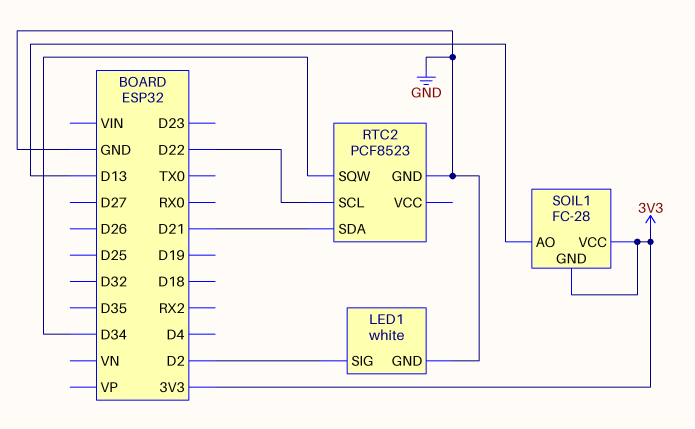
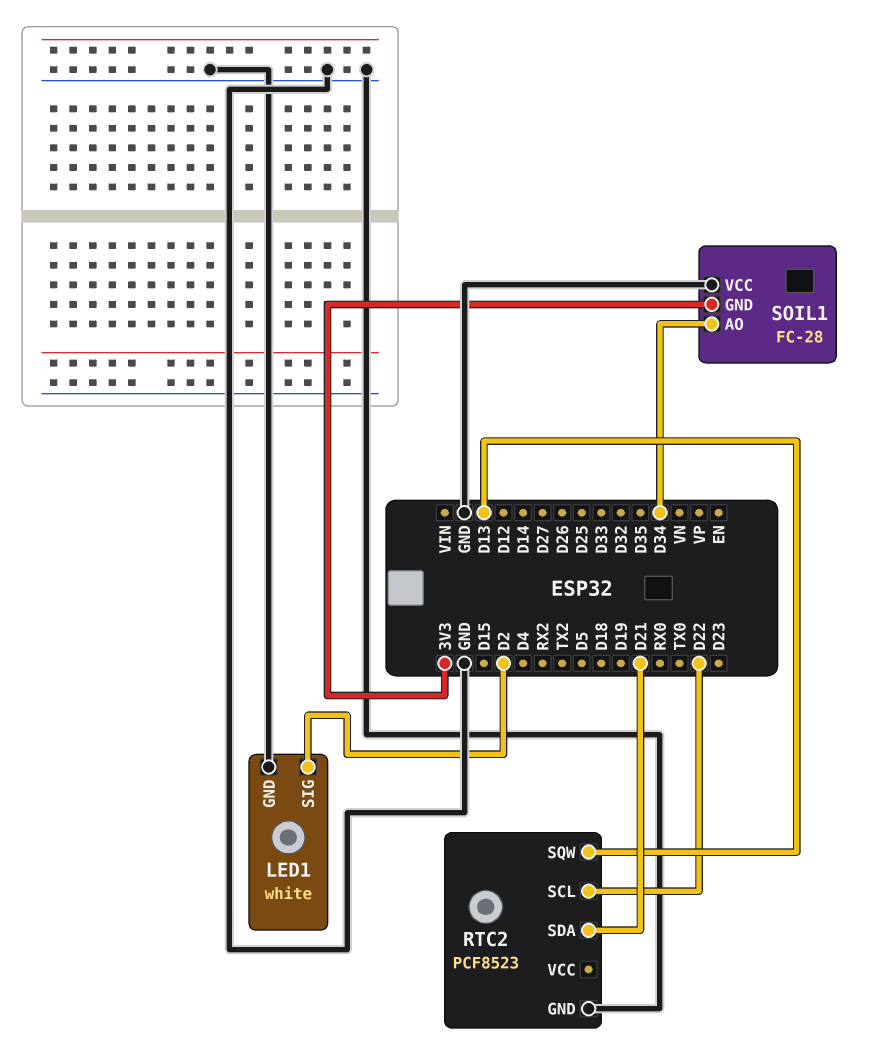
RTC2 pin SQW: D34 -> D13
SOIL1 pin AO: D13 -> D34
SOIL1 pin VCC: 3V3 -> GND

